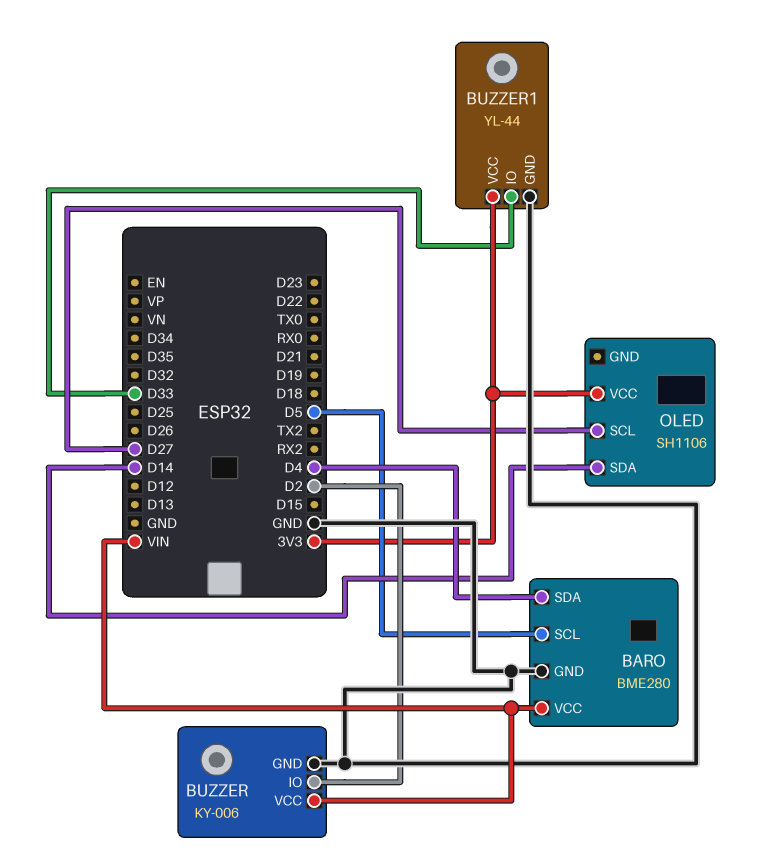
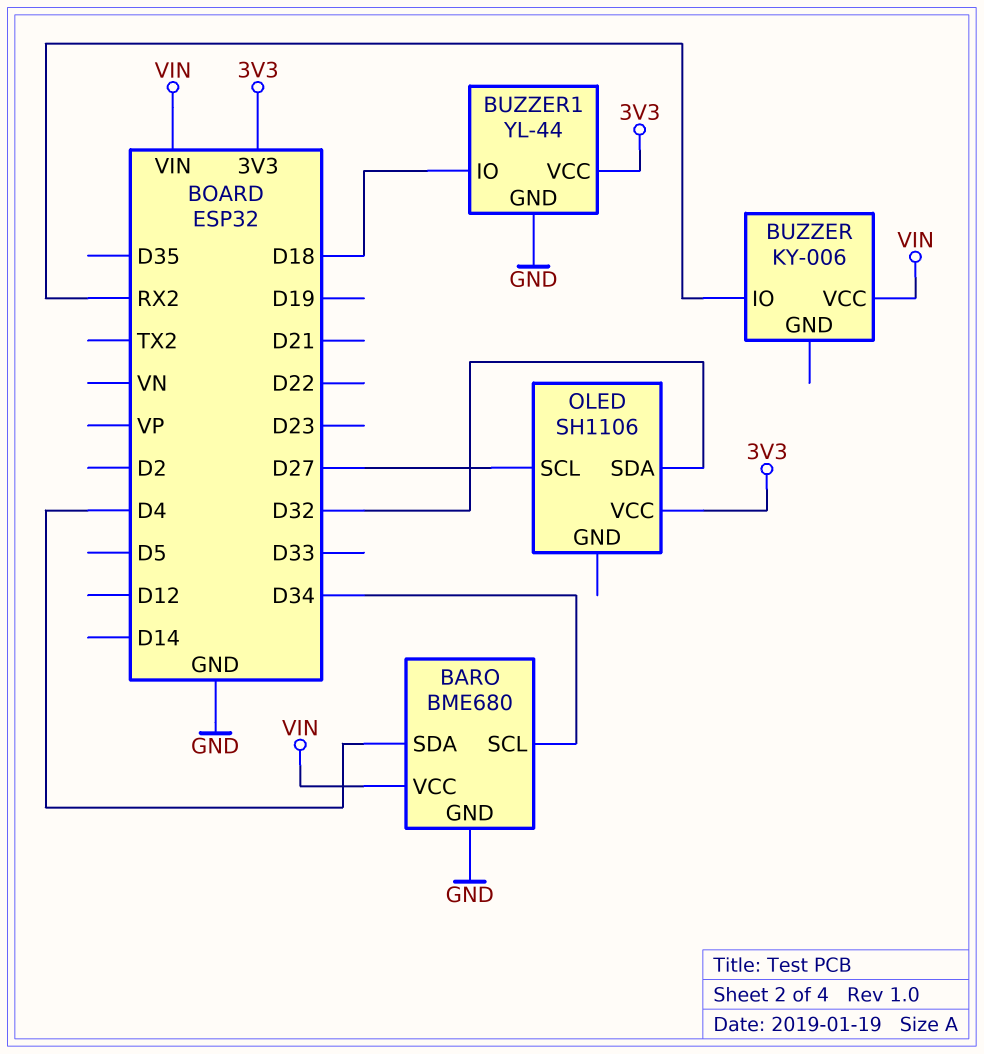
BARO: BME280 -> BME680
BARO pin SCL: D5 -> D34
BUZZER pin GND: GND -> none
BUZZER pin IO: D2 -> RX2
BUZZER1 pin IO: D33 -> D18
OLED pin SDA: D14 -> D32

